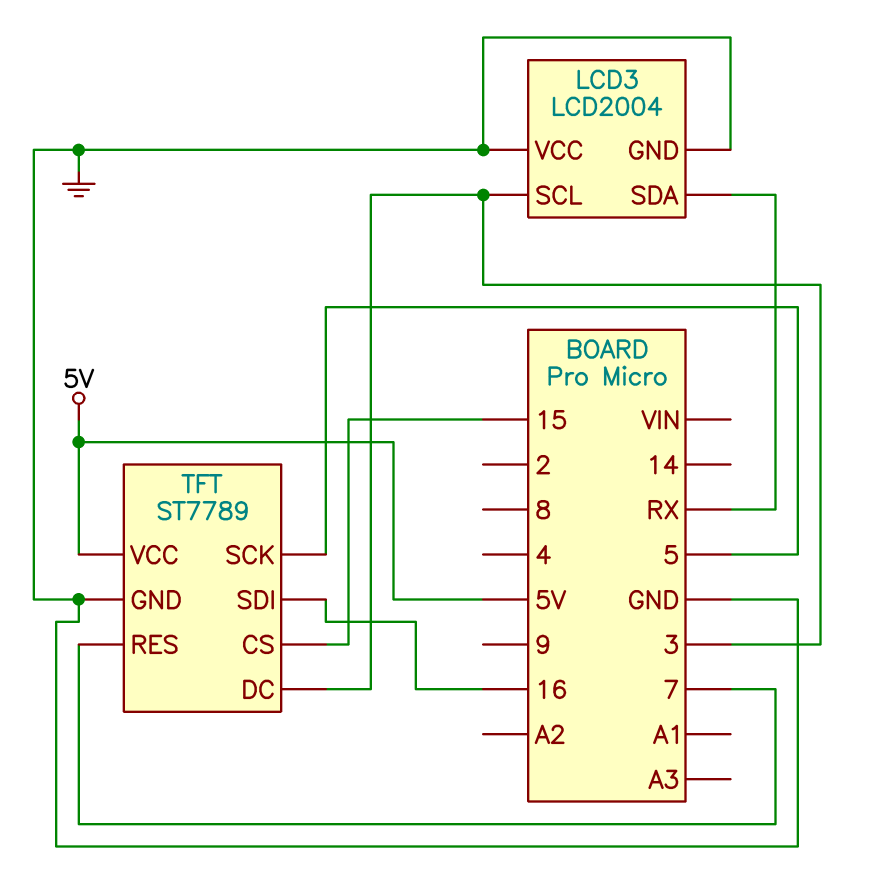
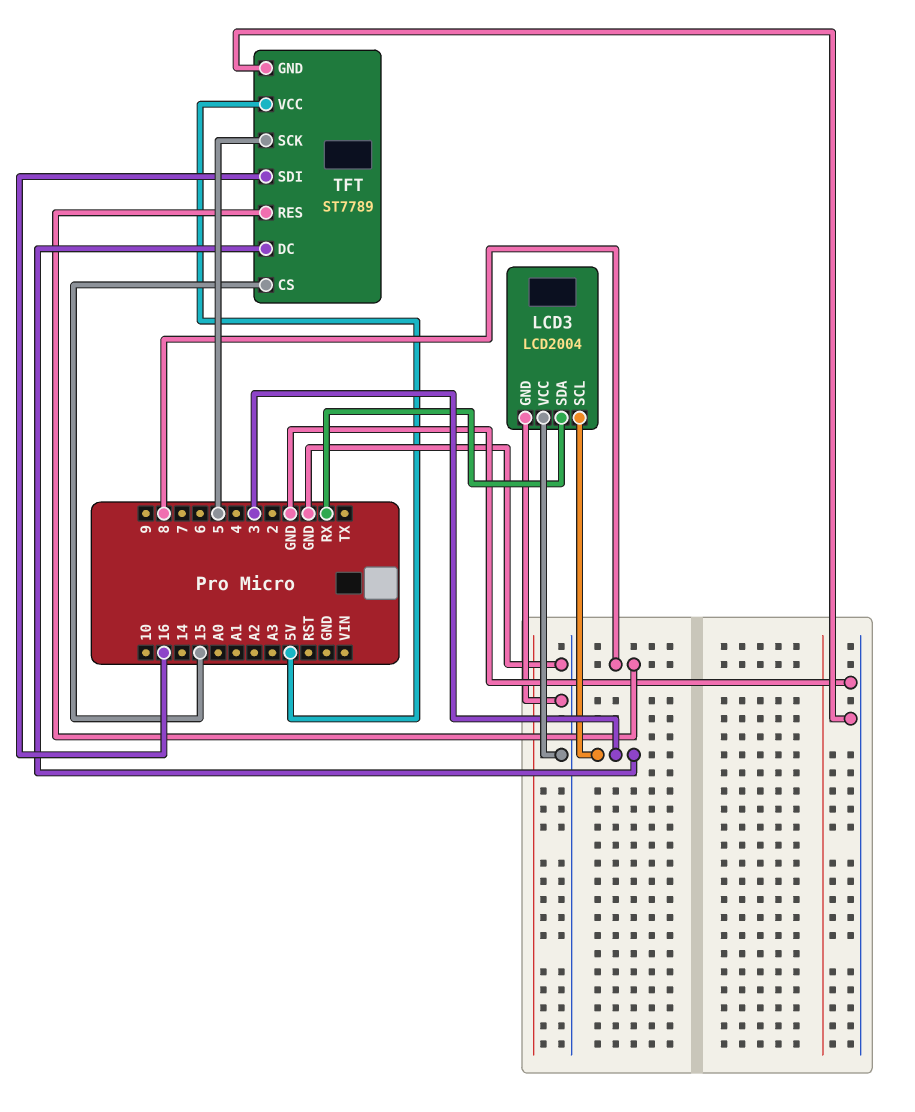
TFT pin RES: 7 -> 8

